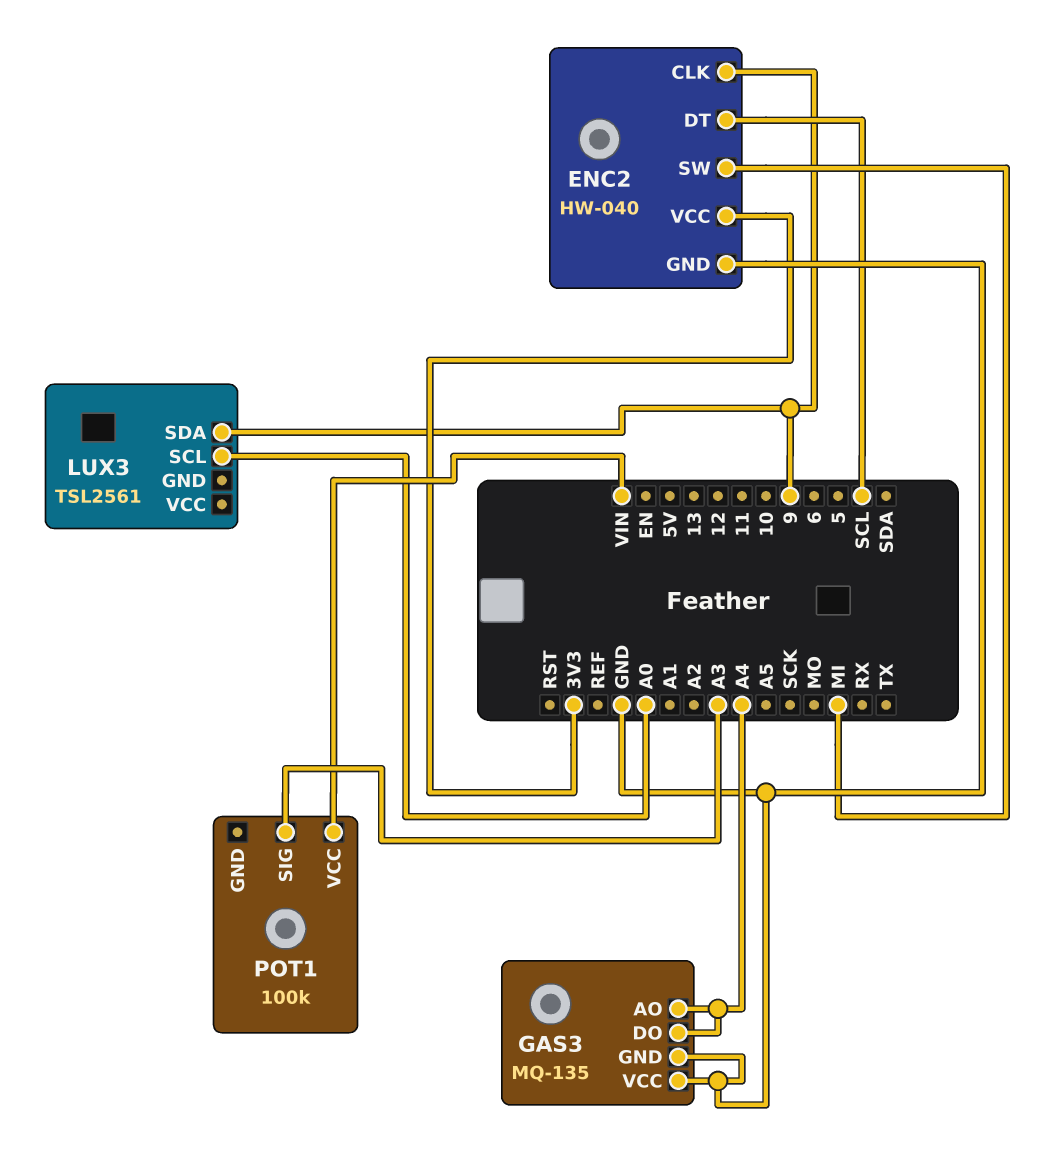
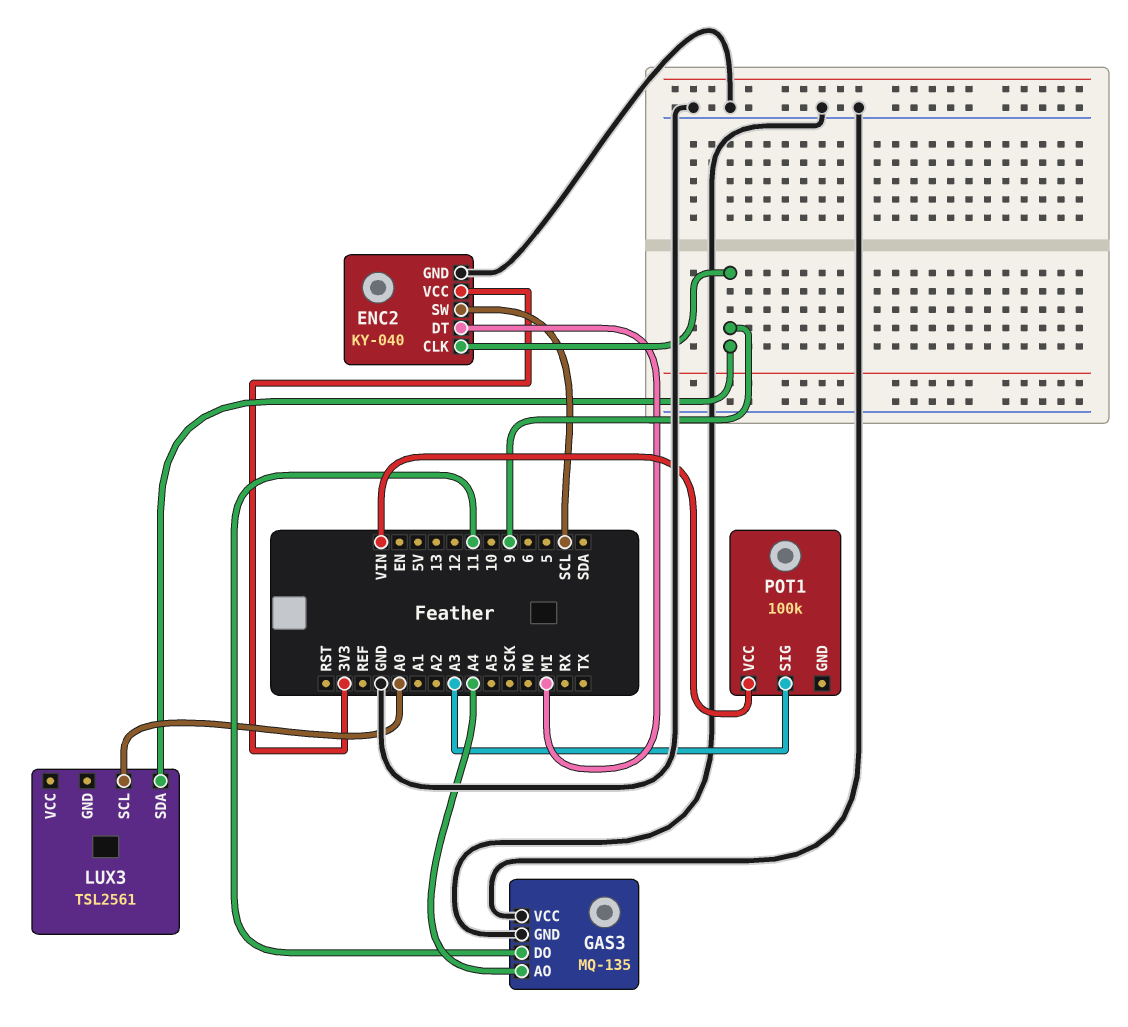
ENC2: HW-040 -> KY-040
ENC2 pin DT: SCL -> MI
ENC2 pin SW: MI -> SCL
GAS3 pin DO: A4 -> 11

